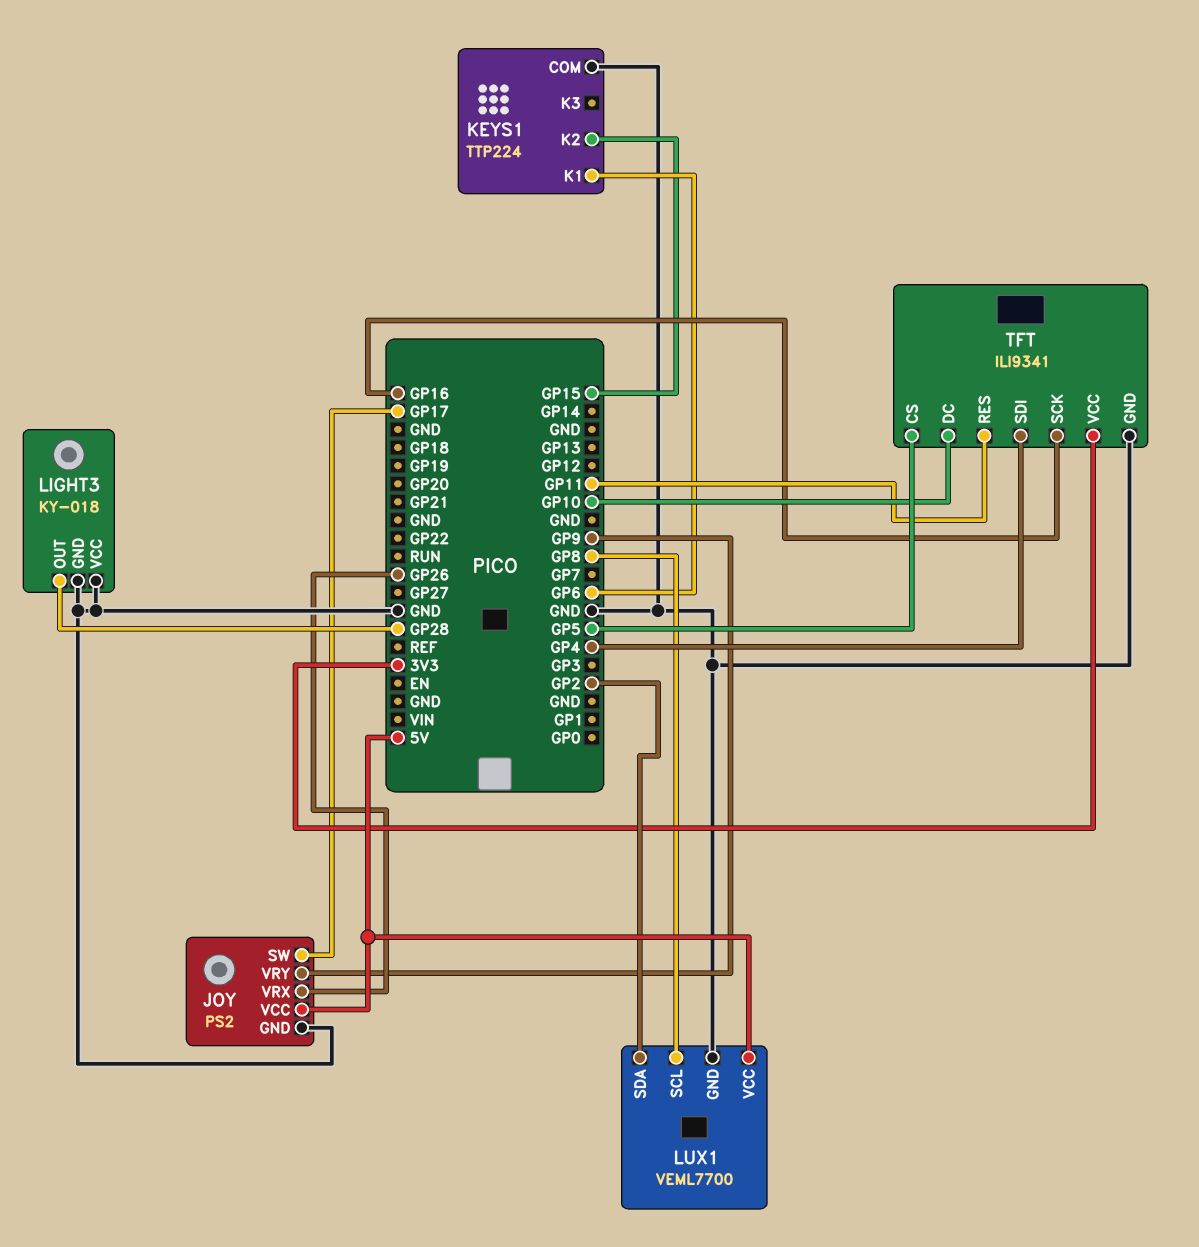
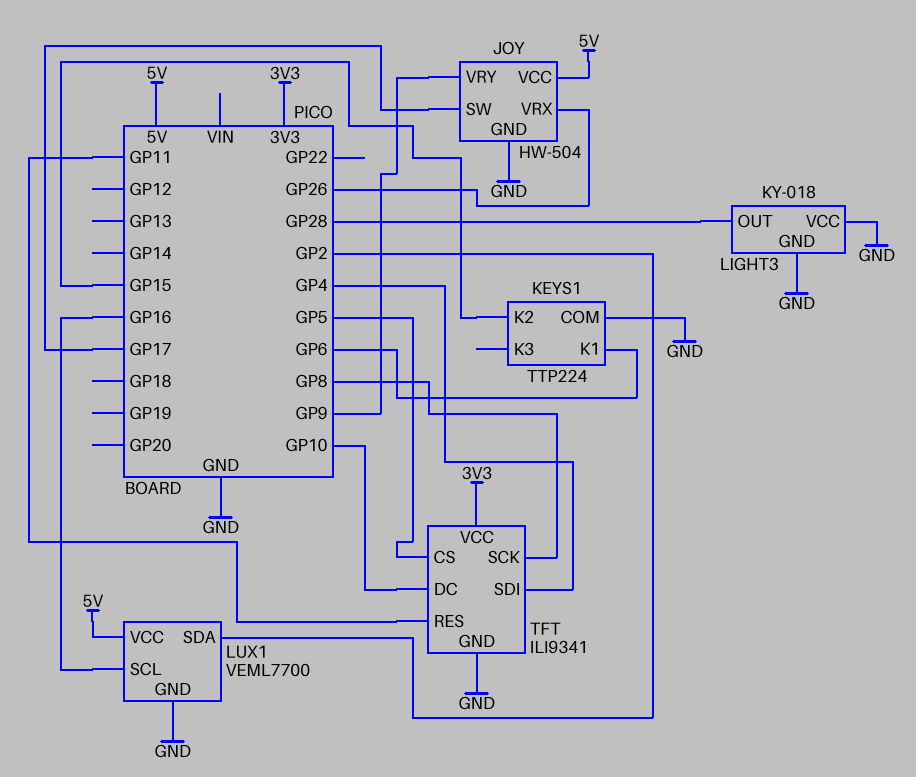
JOY: PS2 -> HW-504
LUX1 pin SCL: GP8 -> GP16
TFT pin SCK: GP16 -> GP8

